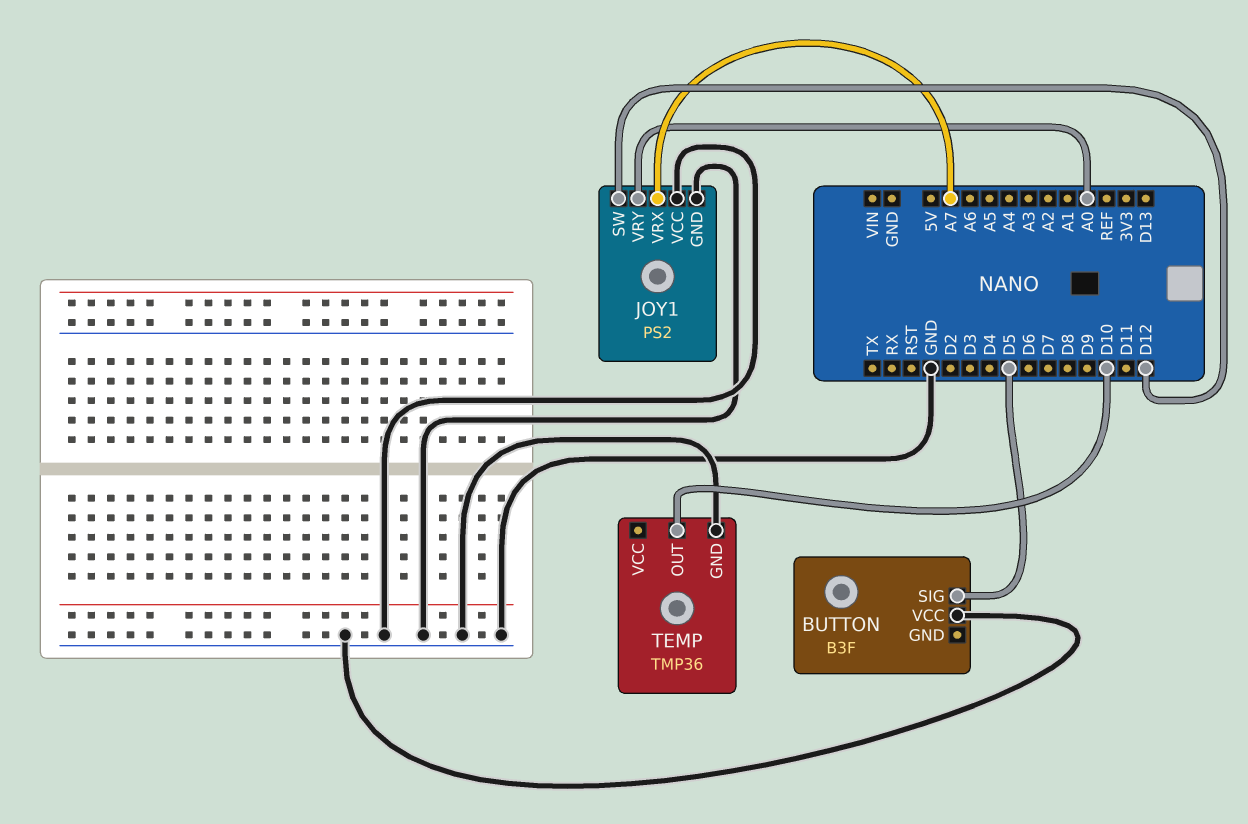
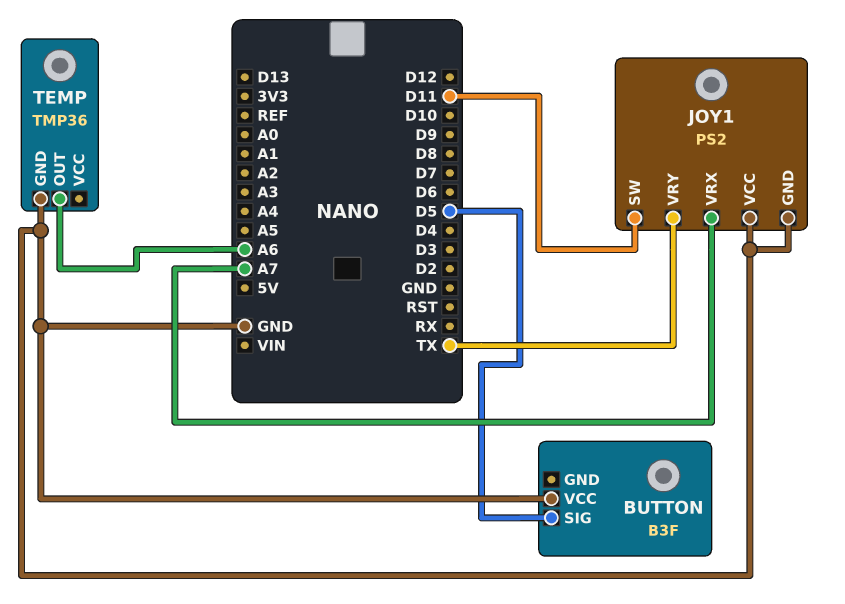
JOY1 pin SW: D12 -> D11
JOY1 pin VRY: A0 -> TX
TEMP pin OUT: D10 -> A6

